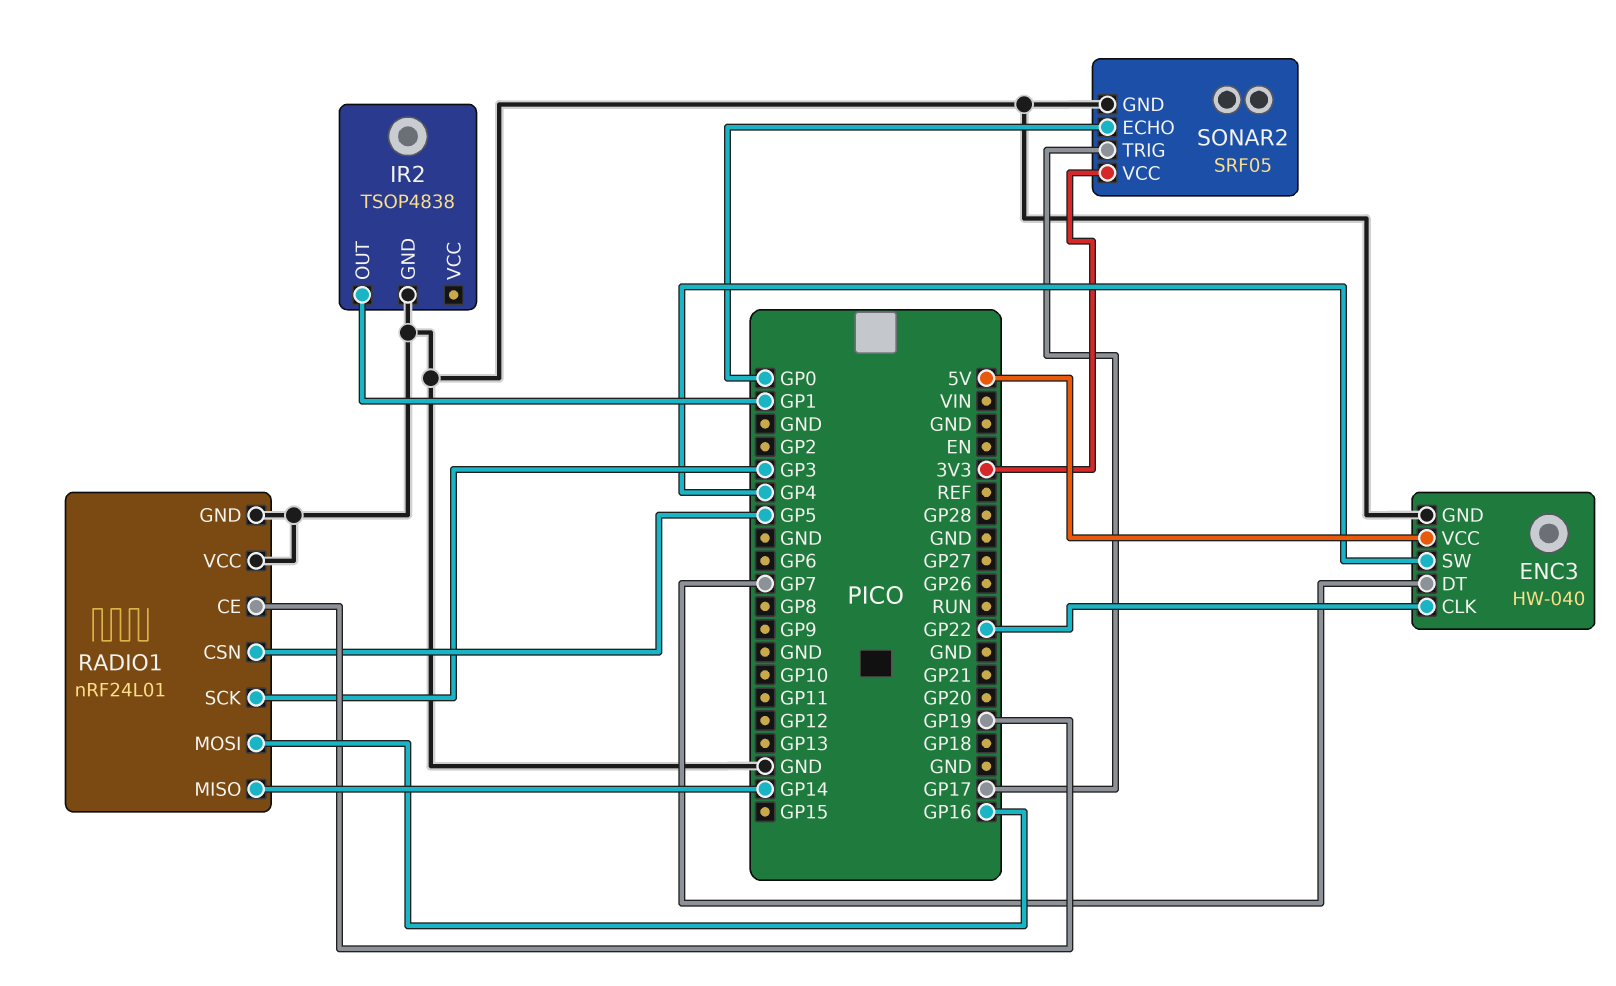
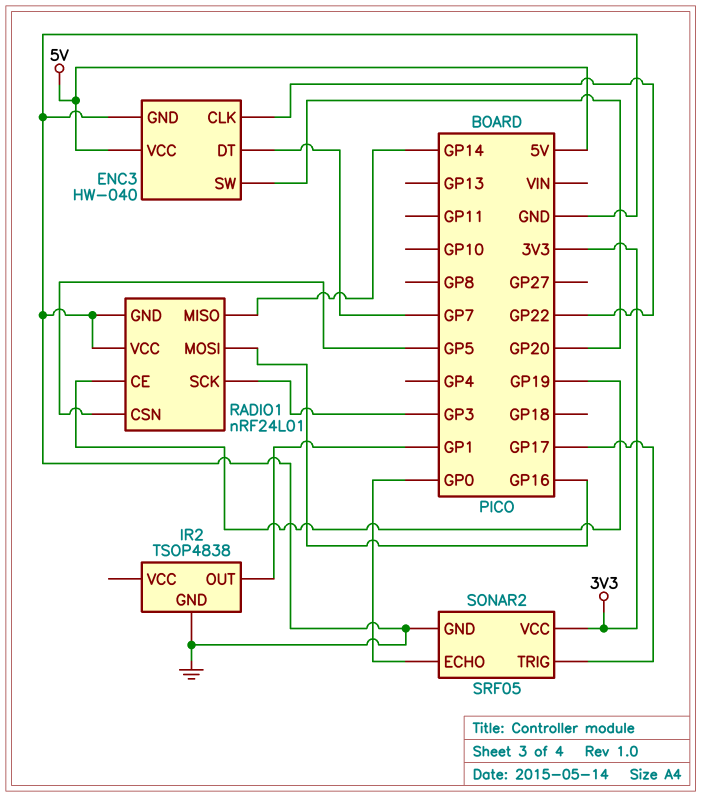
ENC3 pin SW: GP4 -> GP20

